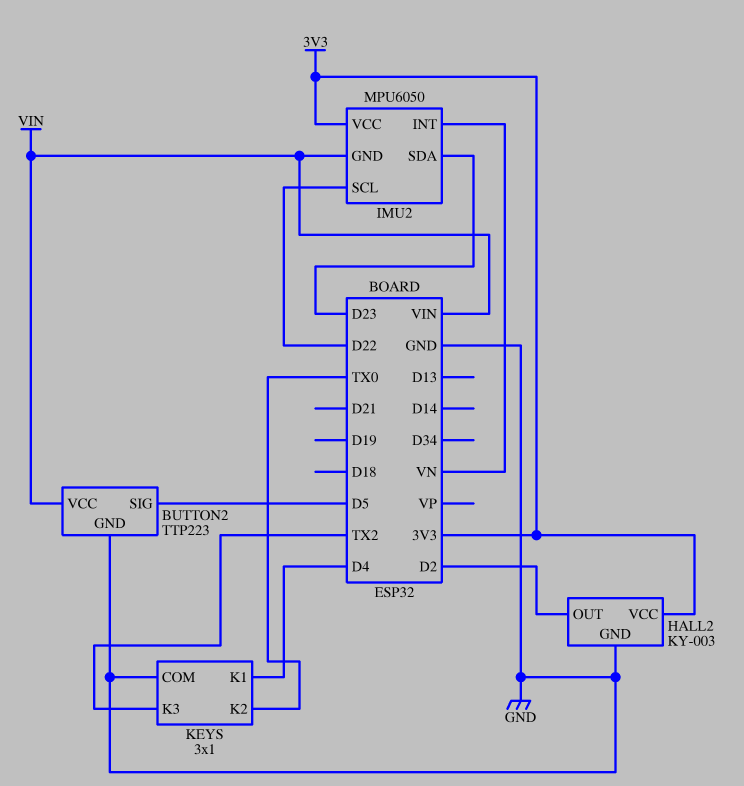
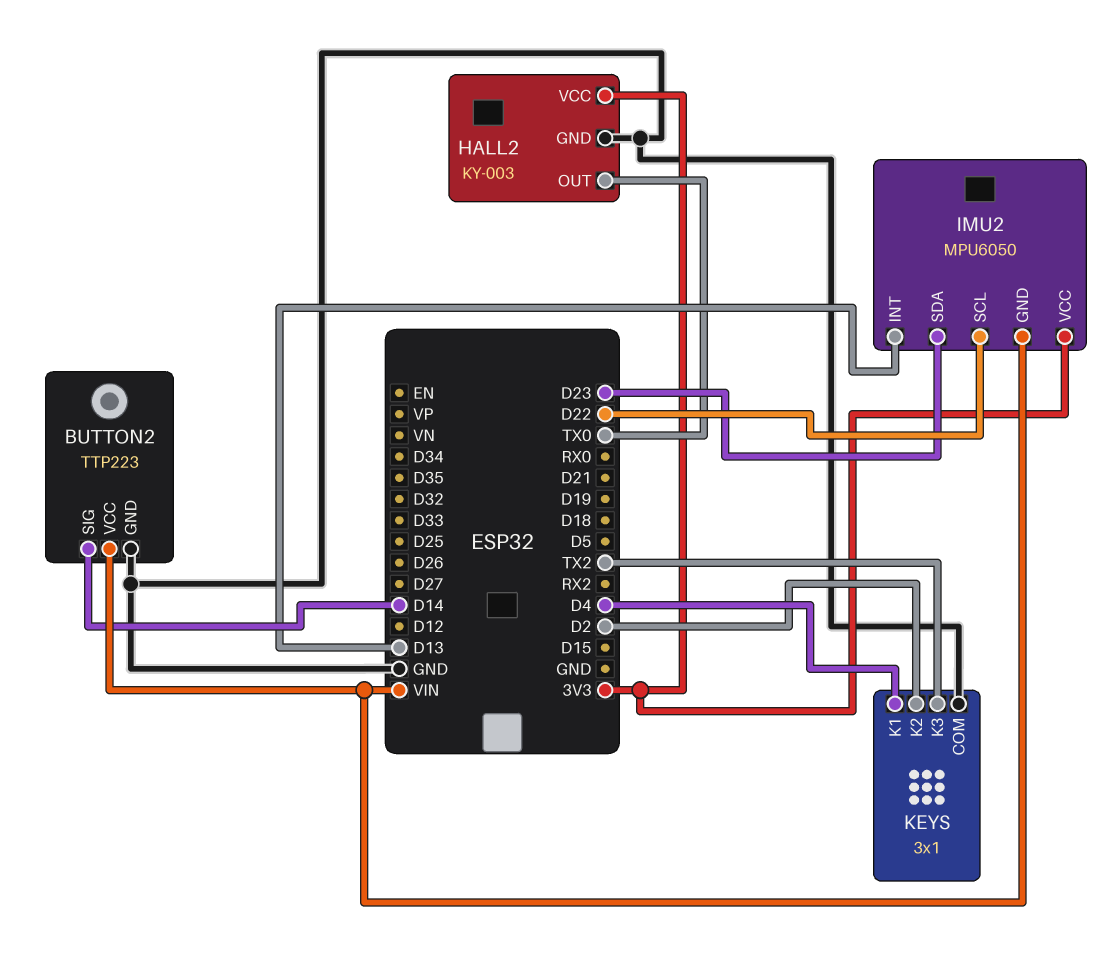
BUTTON2 pin SIG: D5 -> D14
HALL2 pin OUT: D2 -> TX0
IMU2 pin INT: VN -> D13
KEYS pin K2: TX0 -> D2

